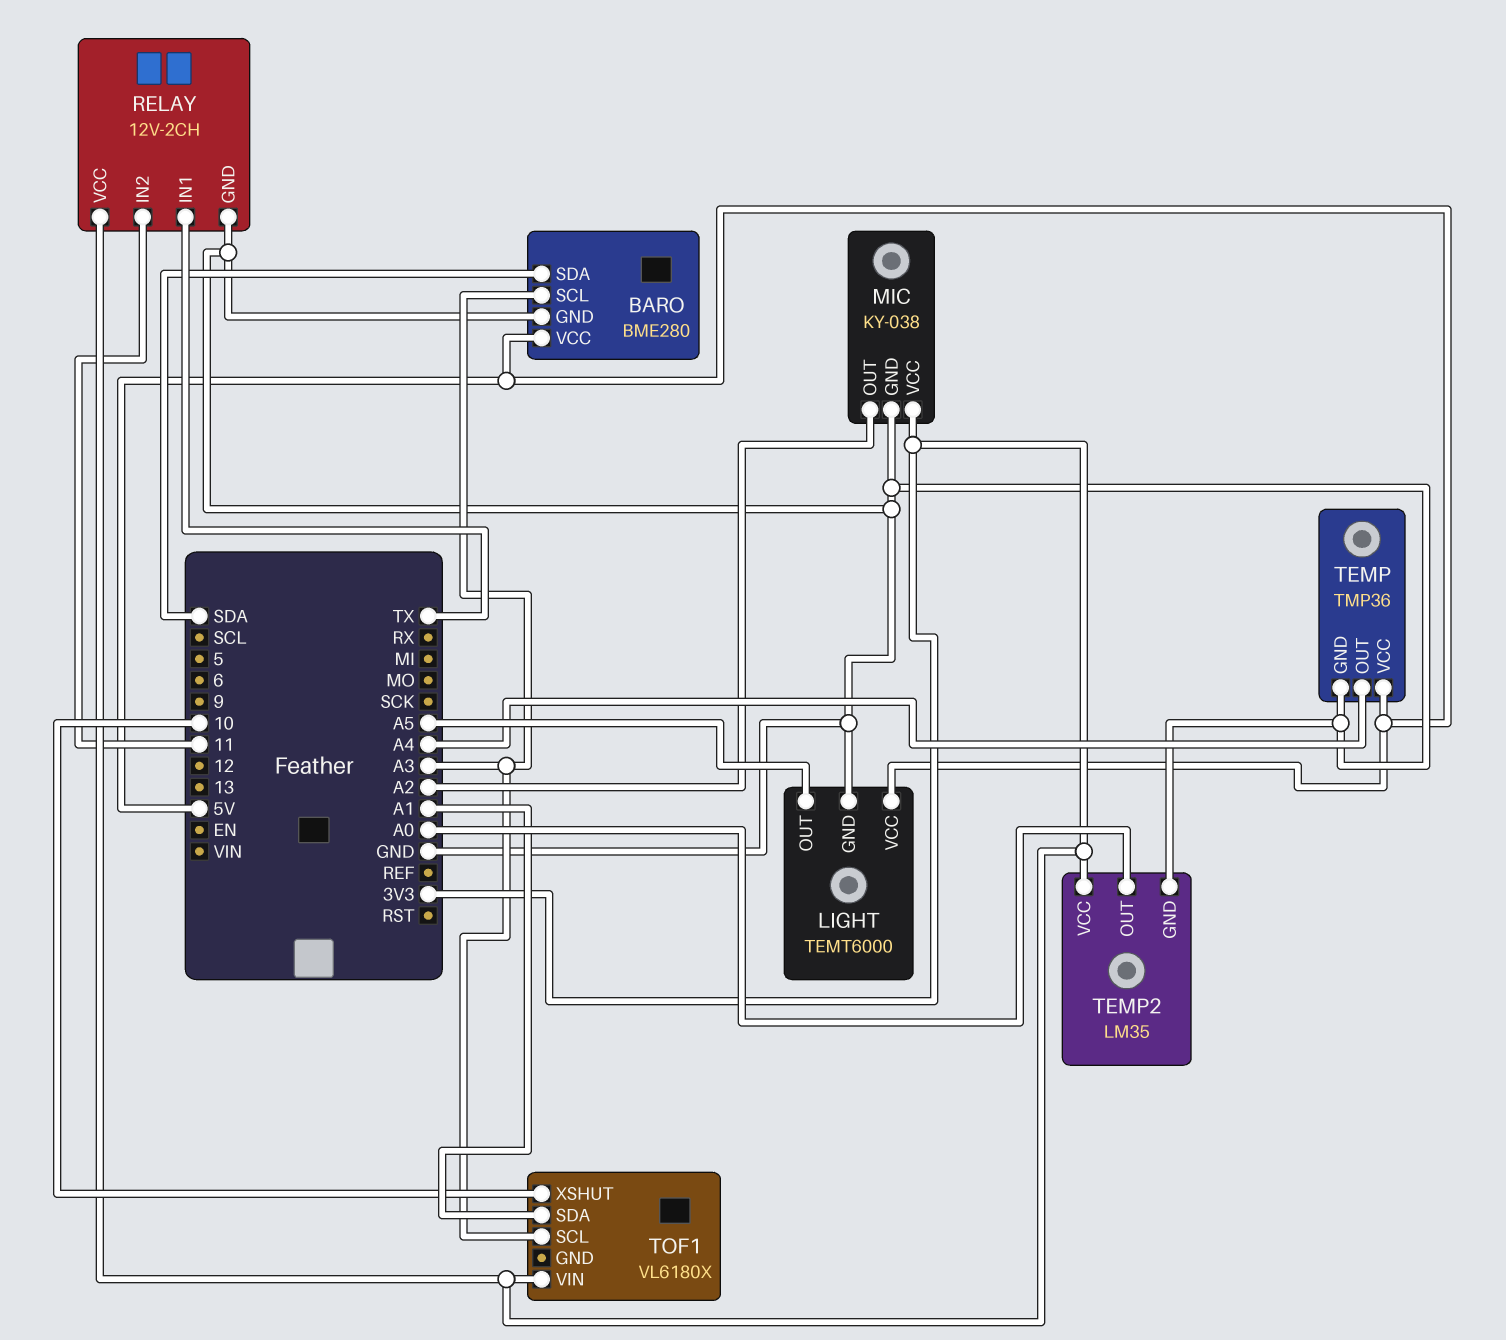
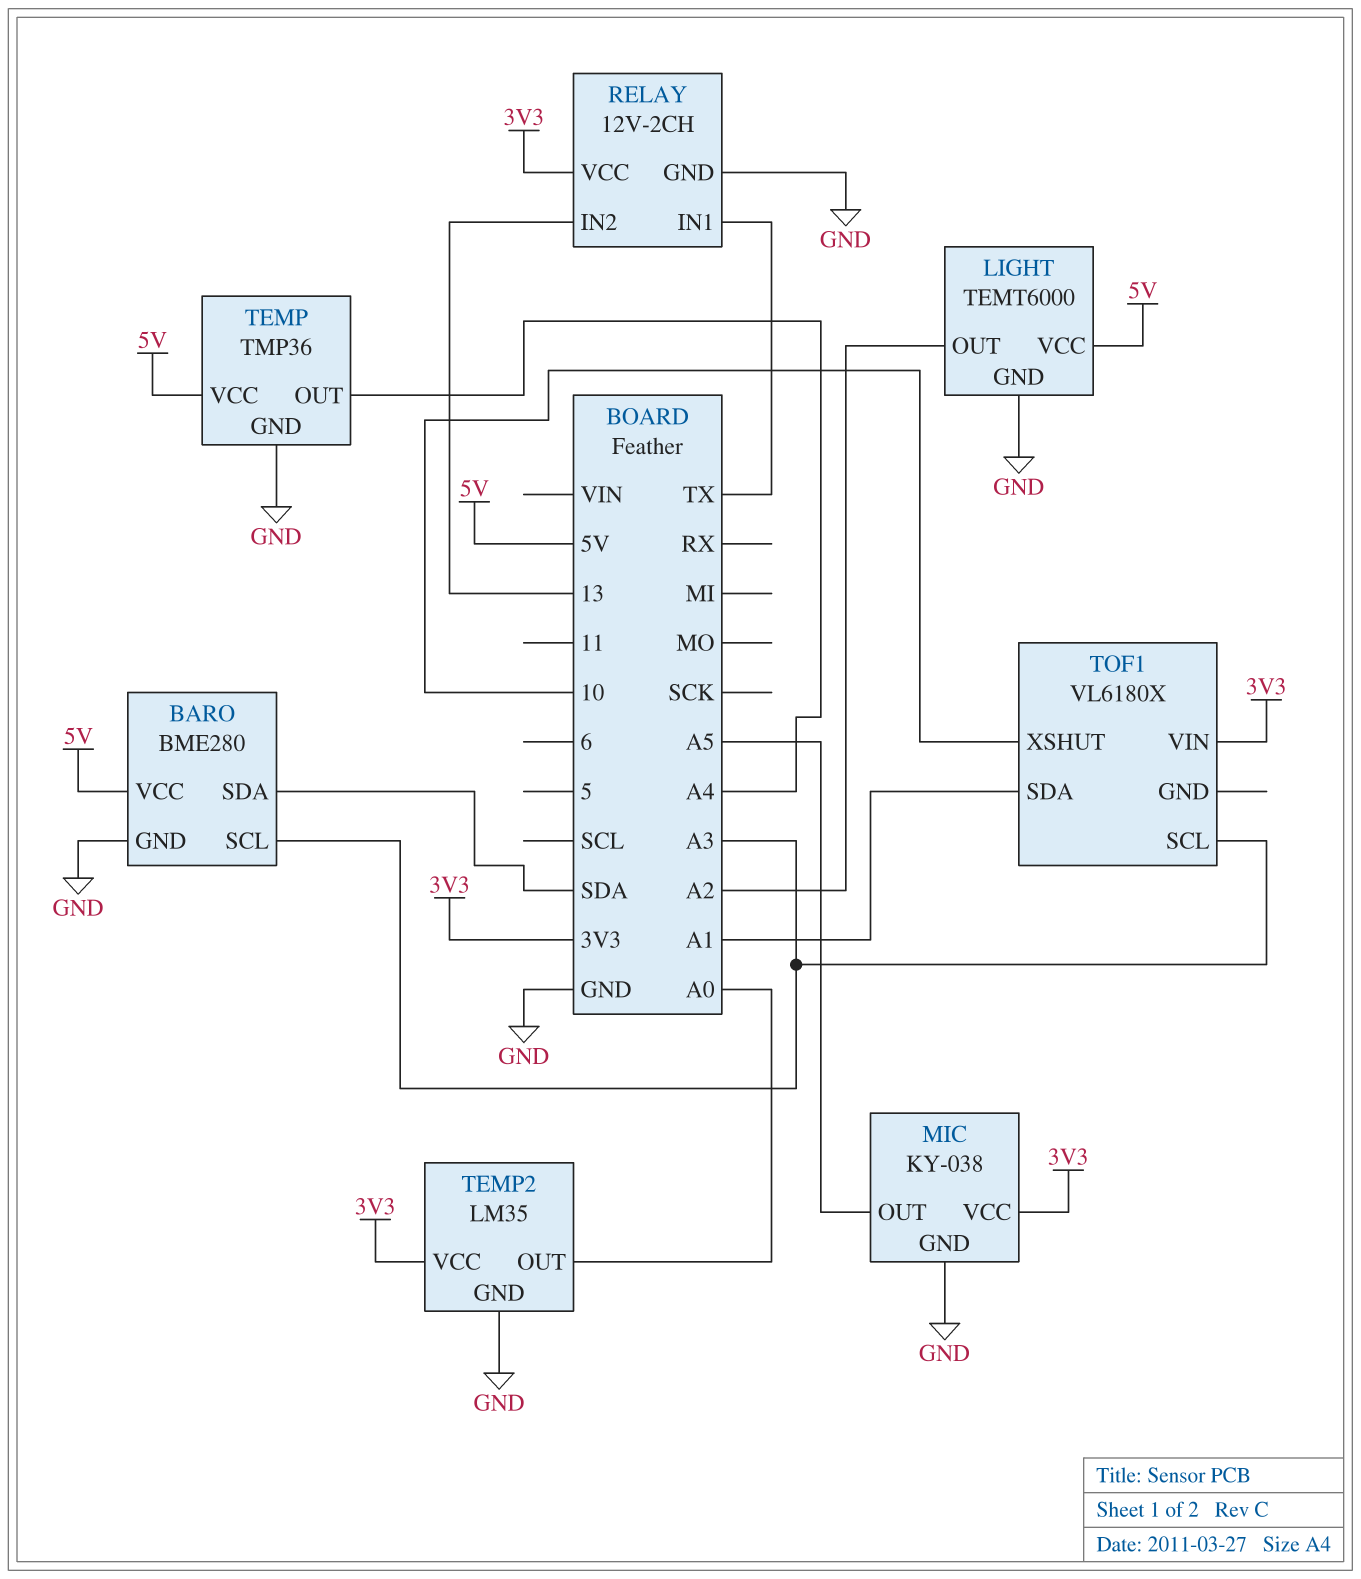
LIGHT pin OUT: A5 -> A2
MIC pin OUT: A2 -> A5
RELAY pin IN2: 11 -> 13

